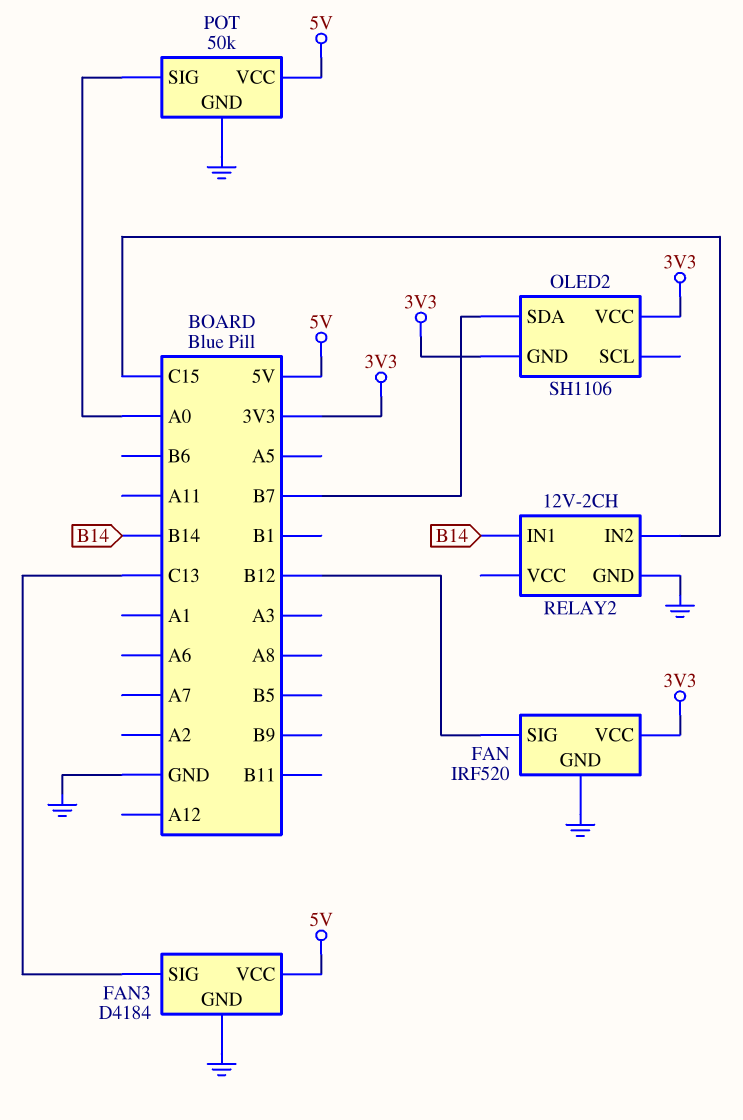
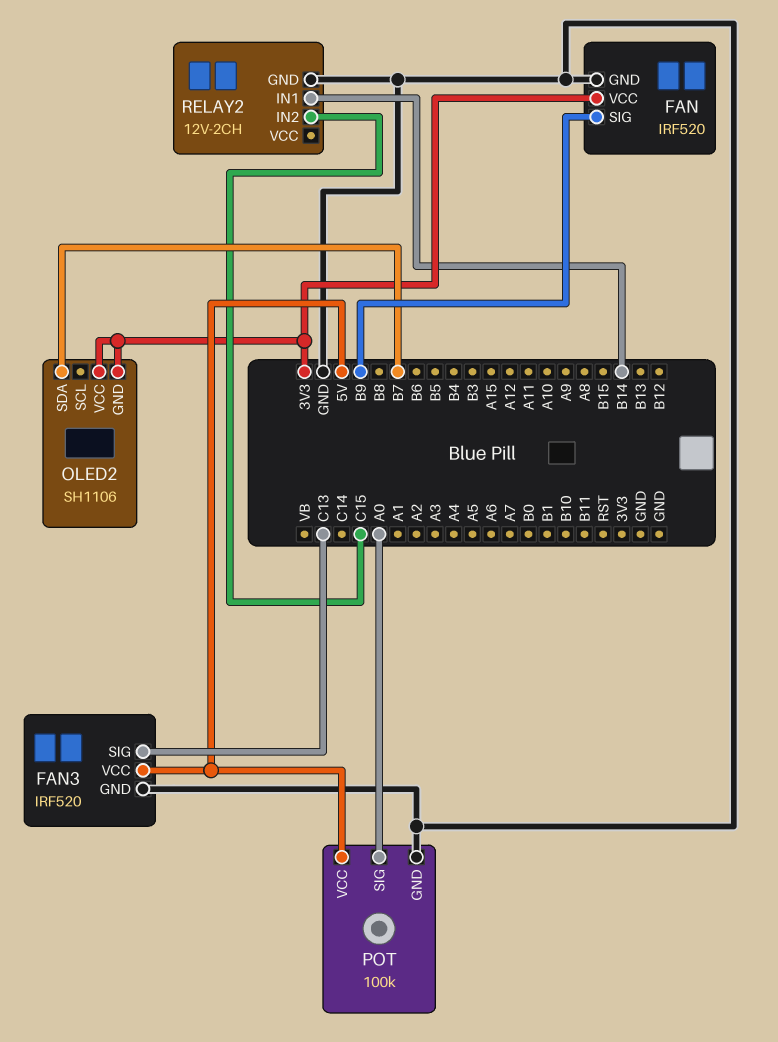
FAN pin SIG: B12 -> B9
FAN3: D4184 -> IRF520
POT: 50k -> 100k

